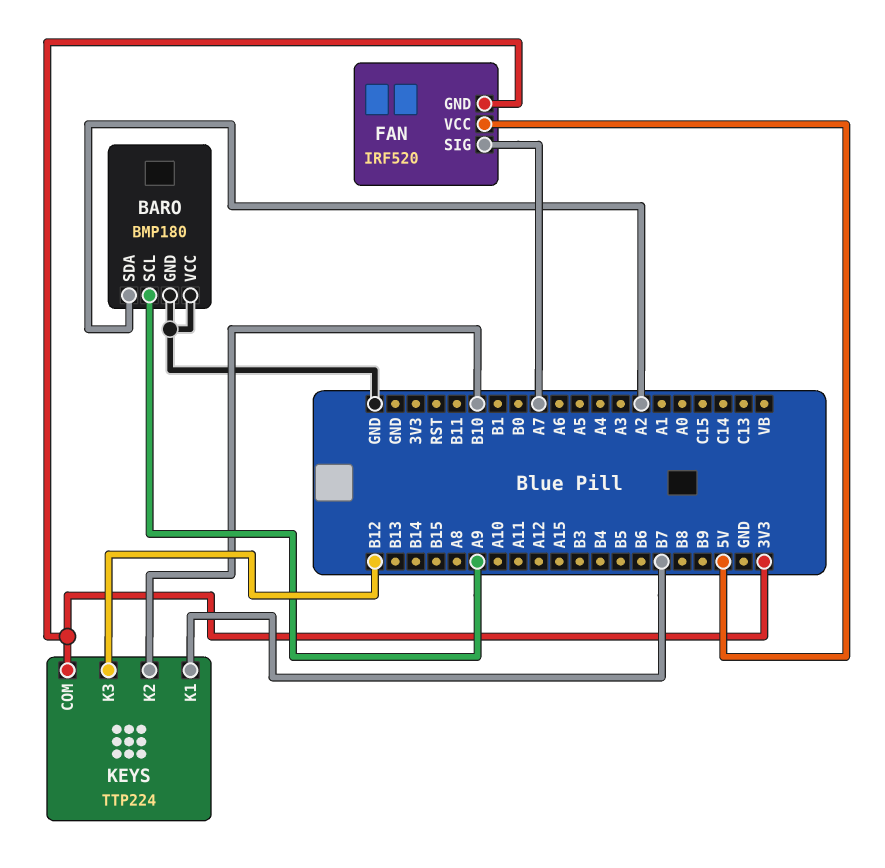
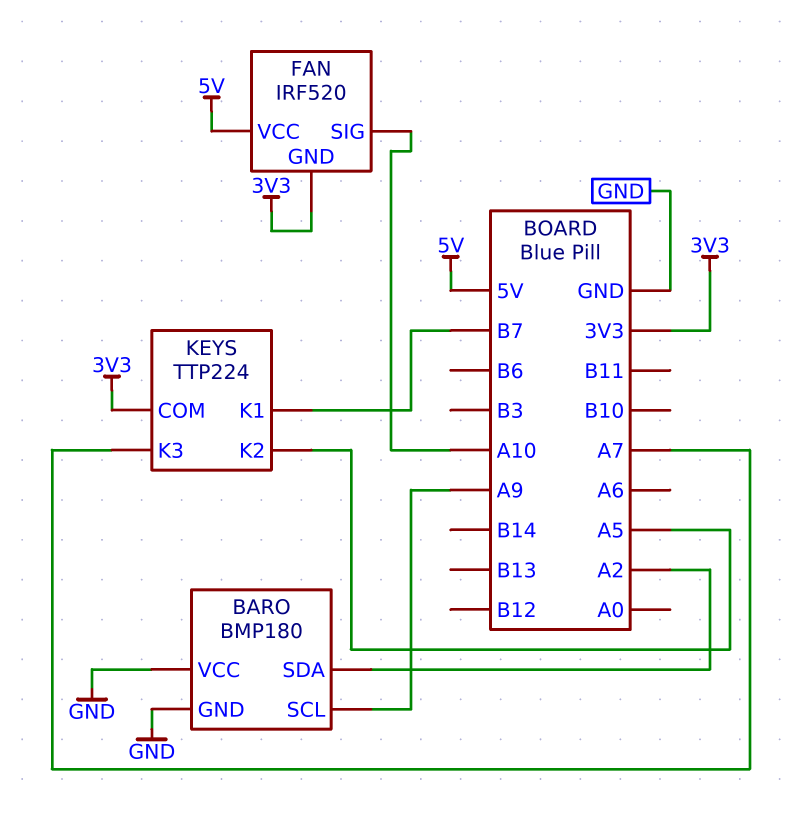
FAN pin SIG: A7 -> A10
KEYS pin K2: B10 -> A5
KEYS pin K3: B12 -> A7

